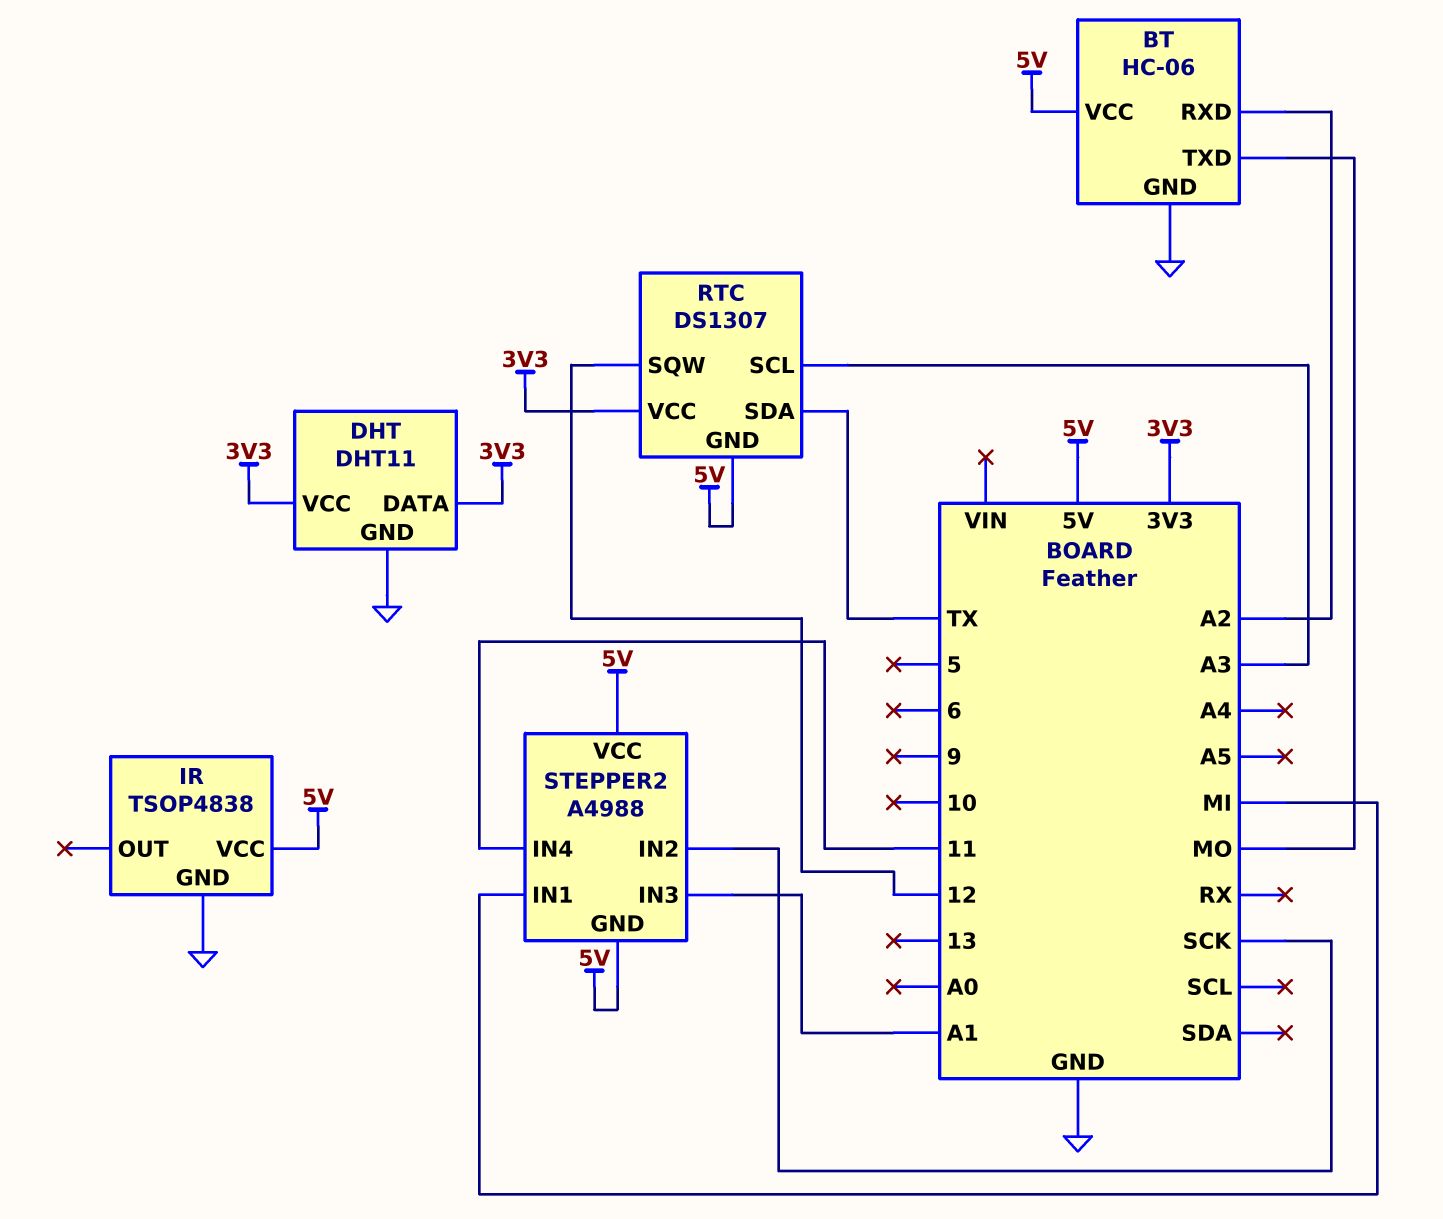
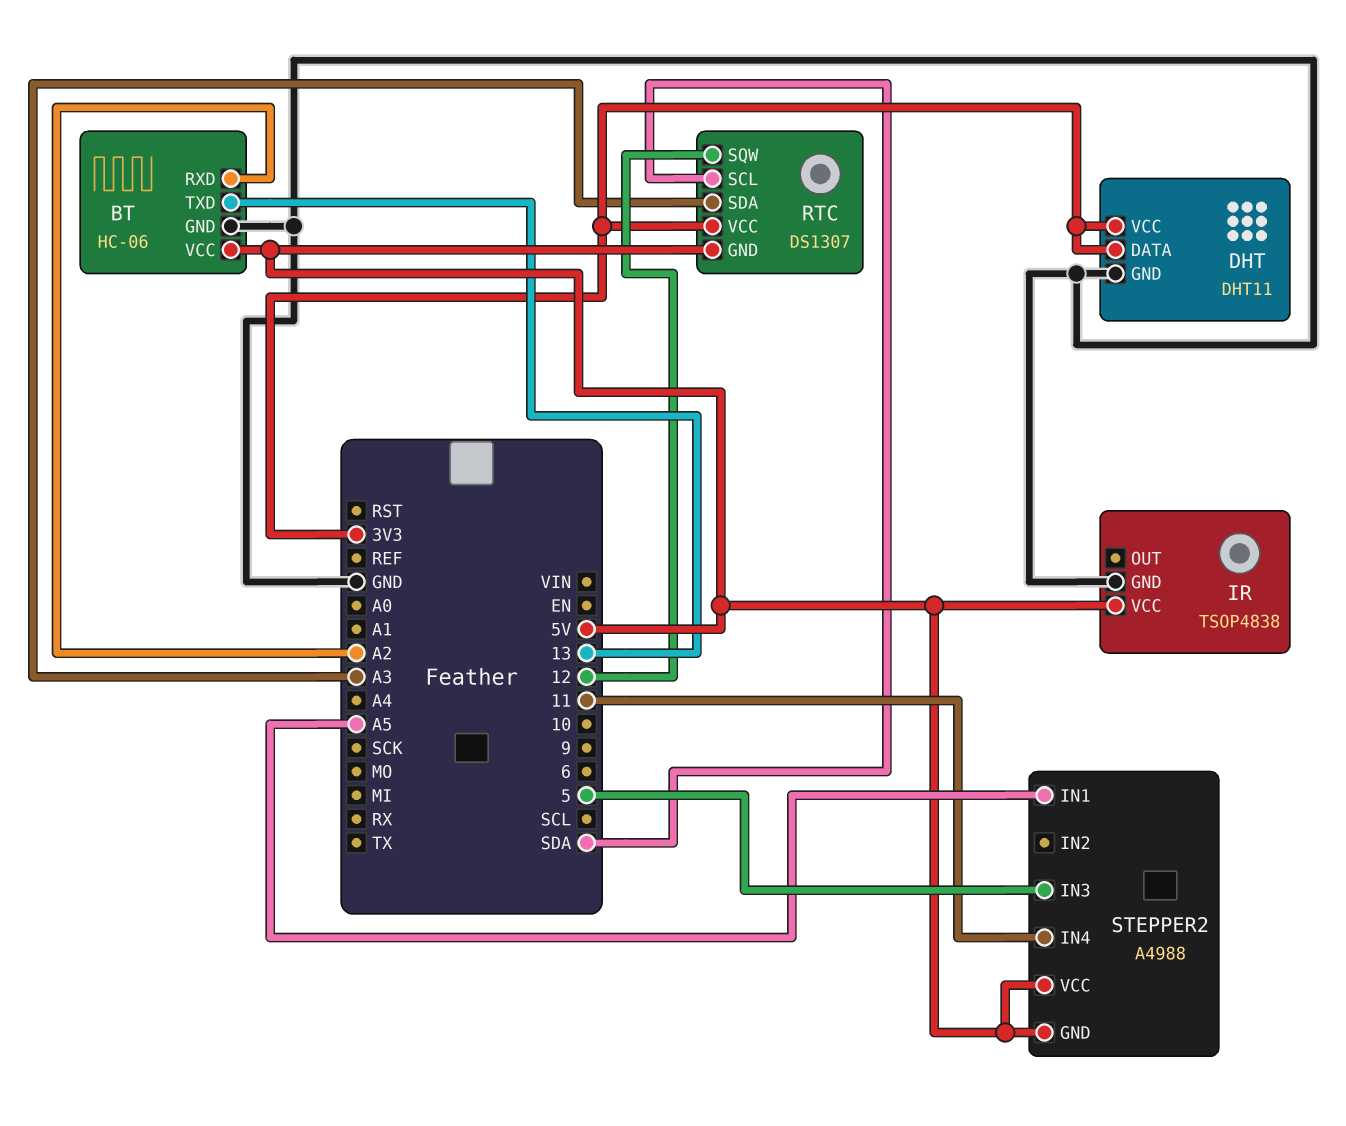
BT pin TXD: MO -> 13
RTC pin SCL: A3 -> SDA
RTC pin SDA: TX -> A3
STEPPER2 pin IN1: MI -> A5
STEPPER2 pin IN2: SCK -> none
STEPPER2 pin IN3: A1 -> 5

